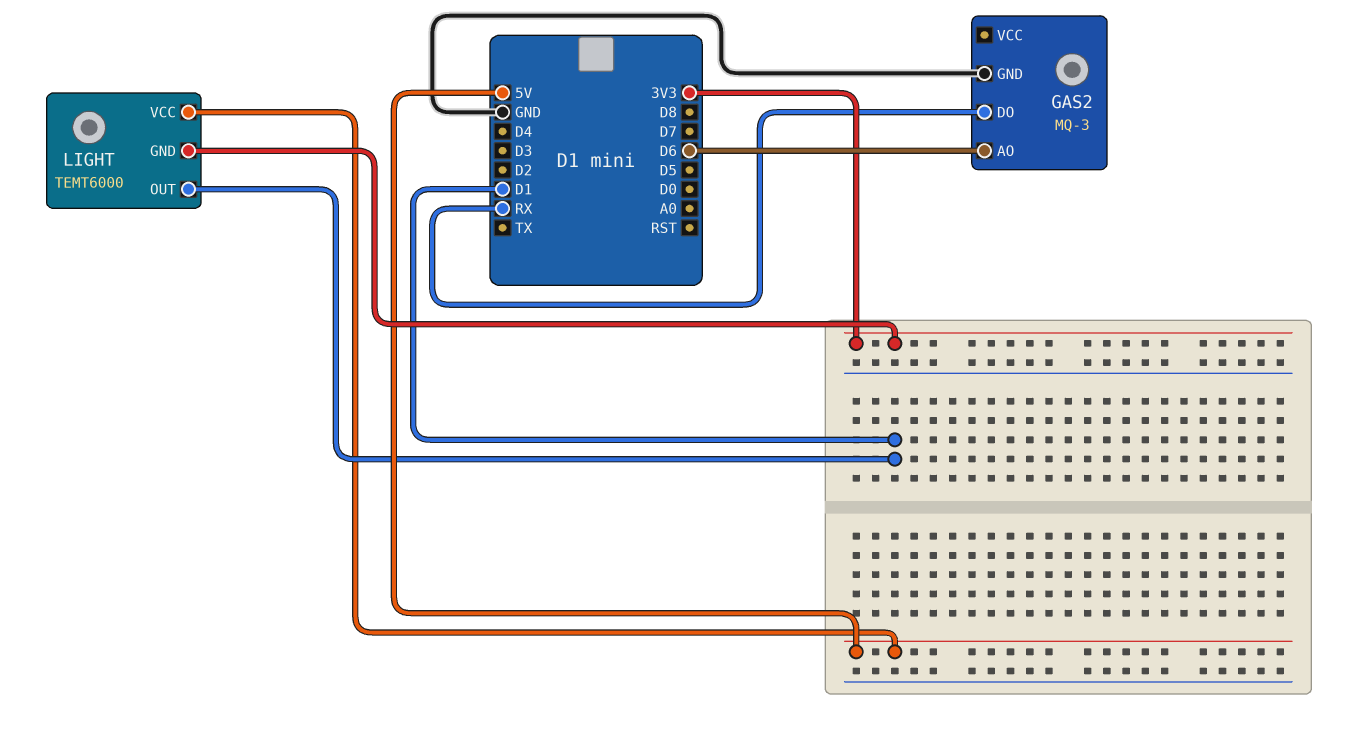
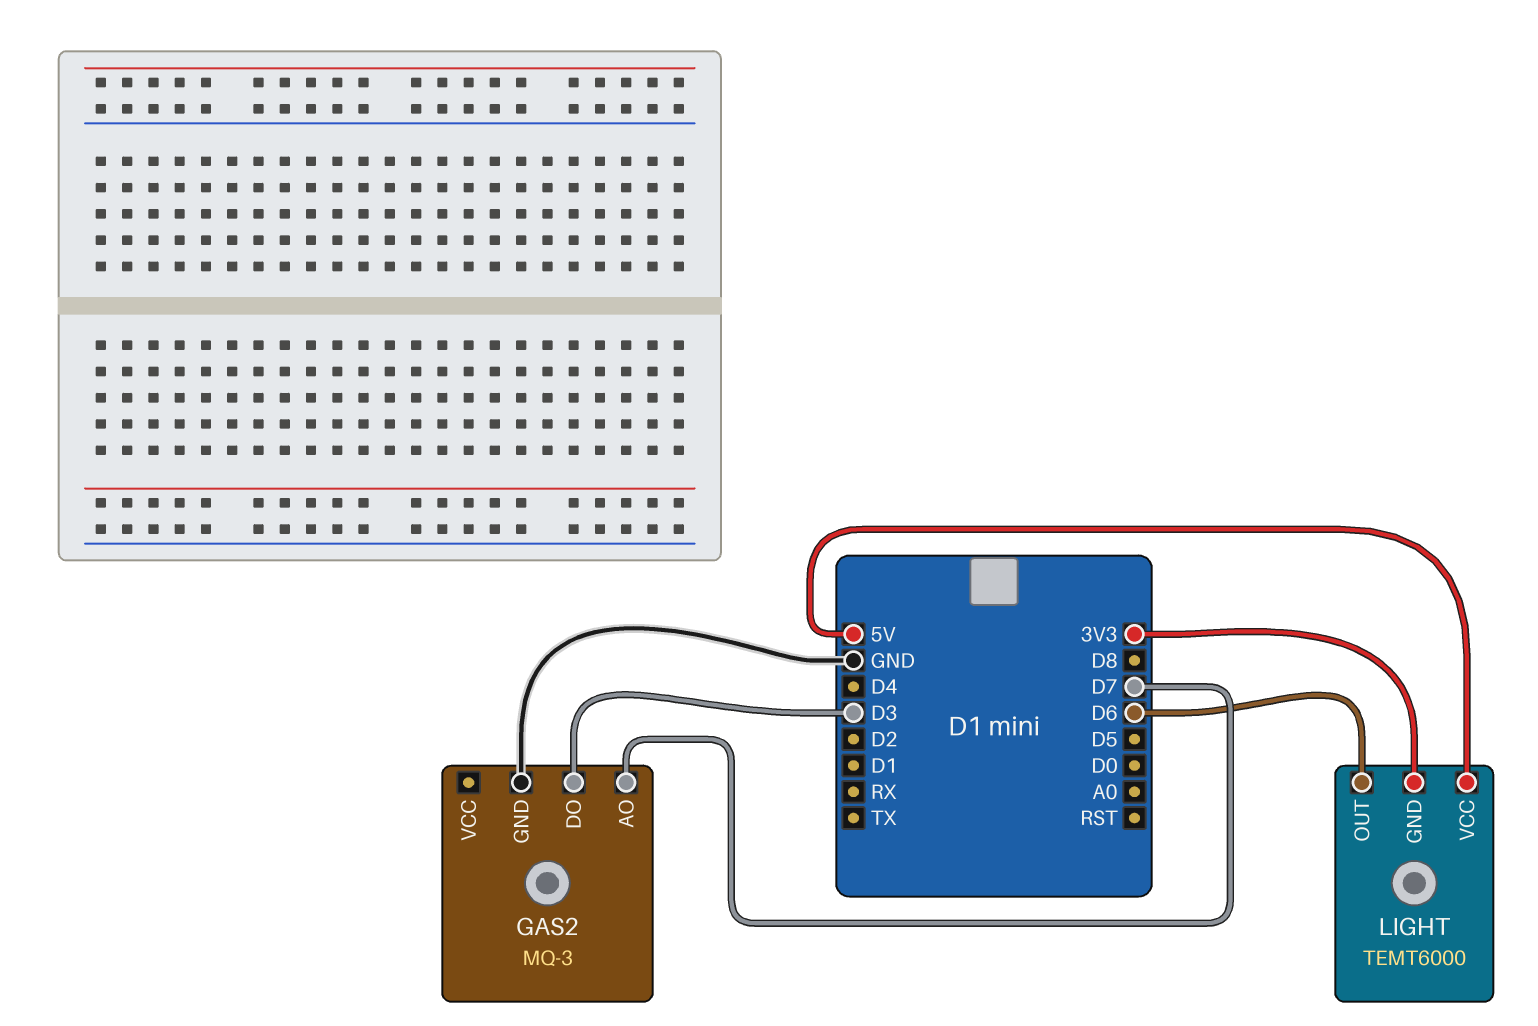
GAS2 pin AO: D6 -> D7
GAS2 pin DO: RX -> D3
LIGHT pin OUT: D1 -> D6

